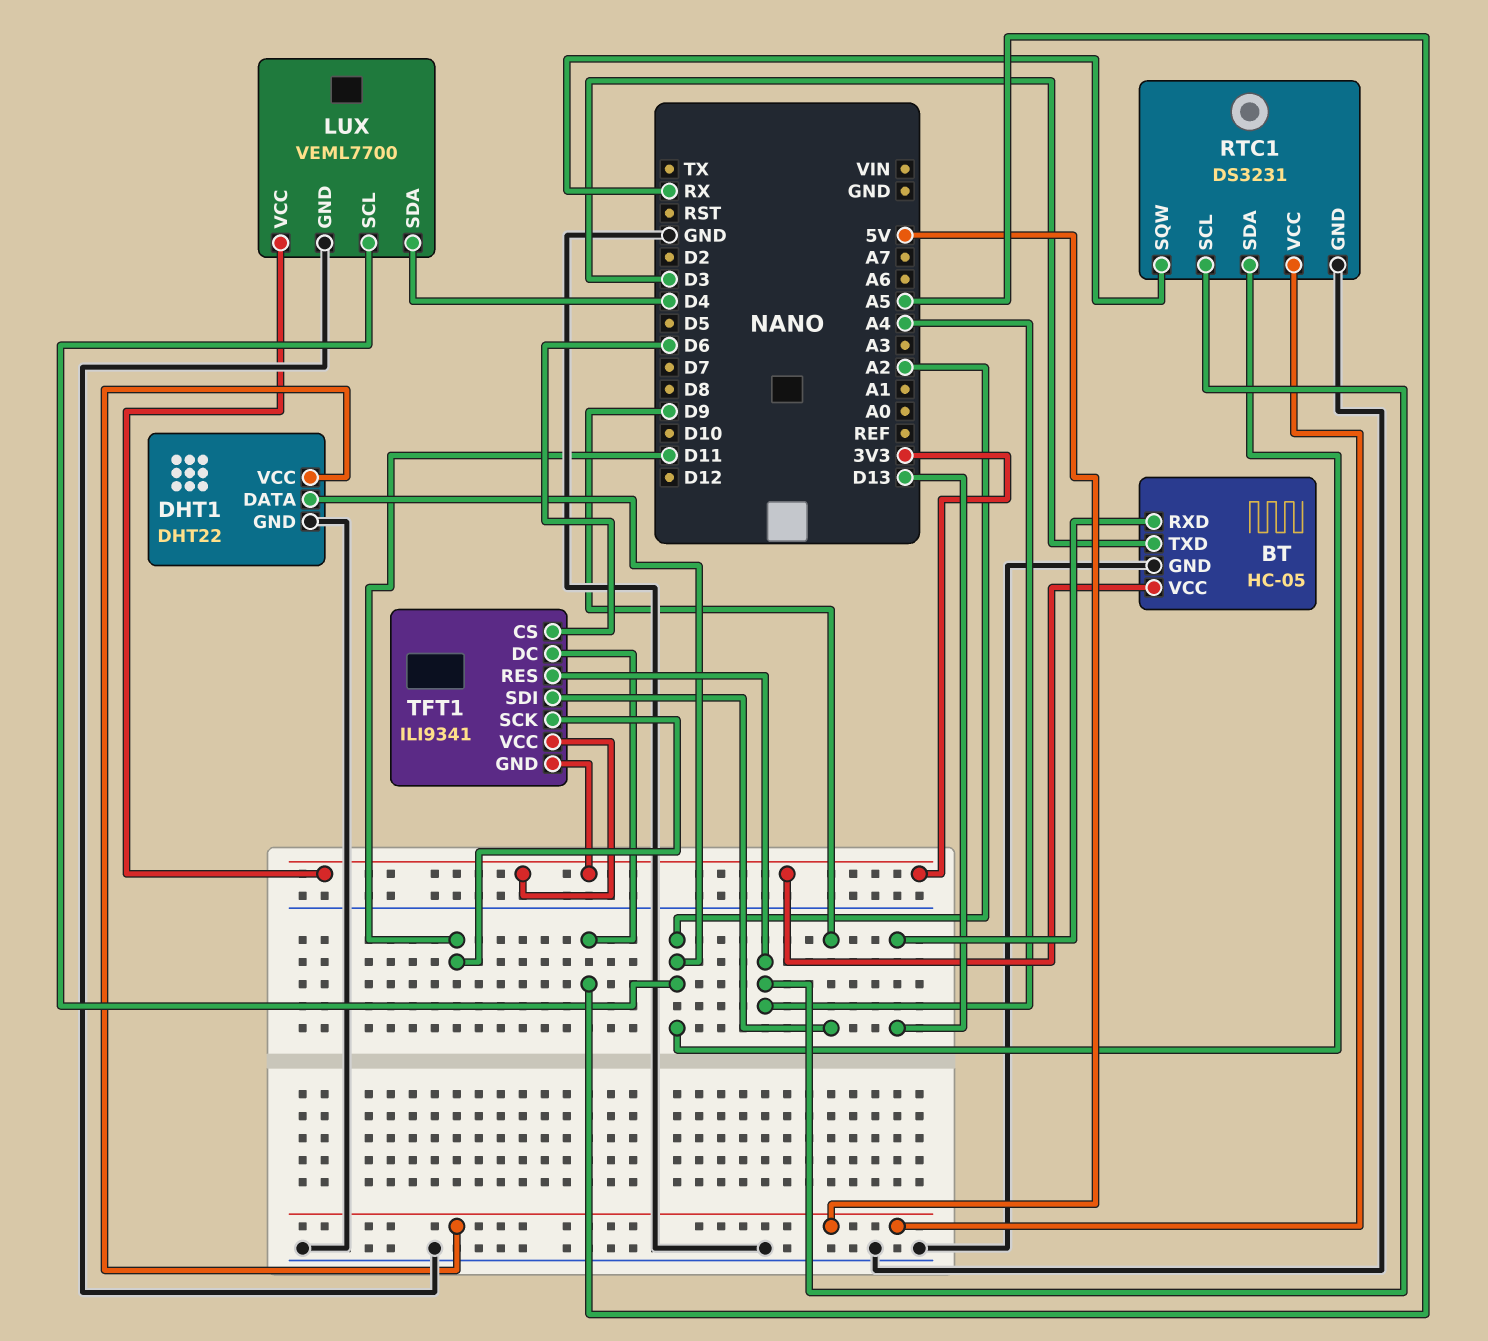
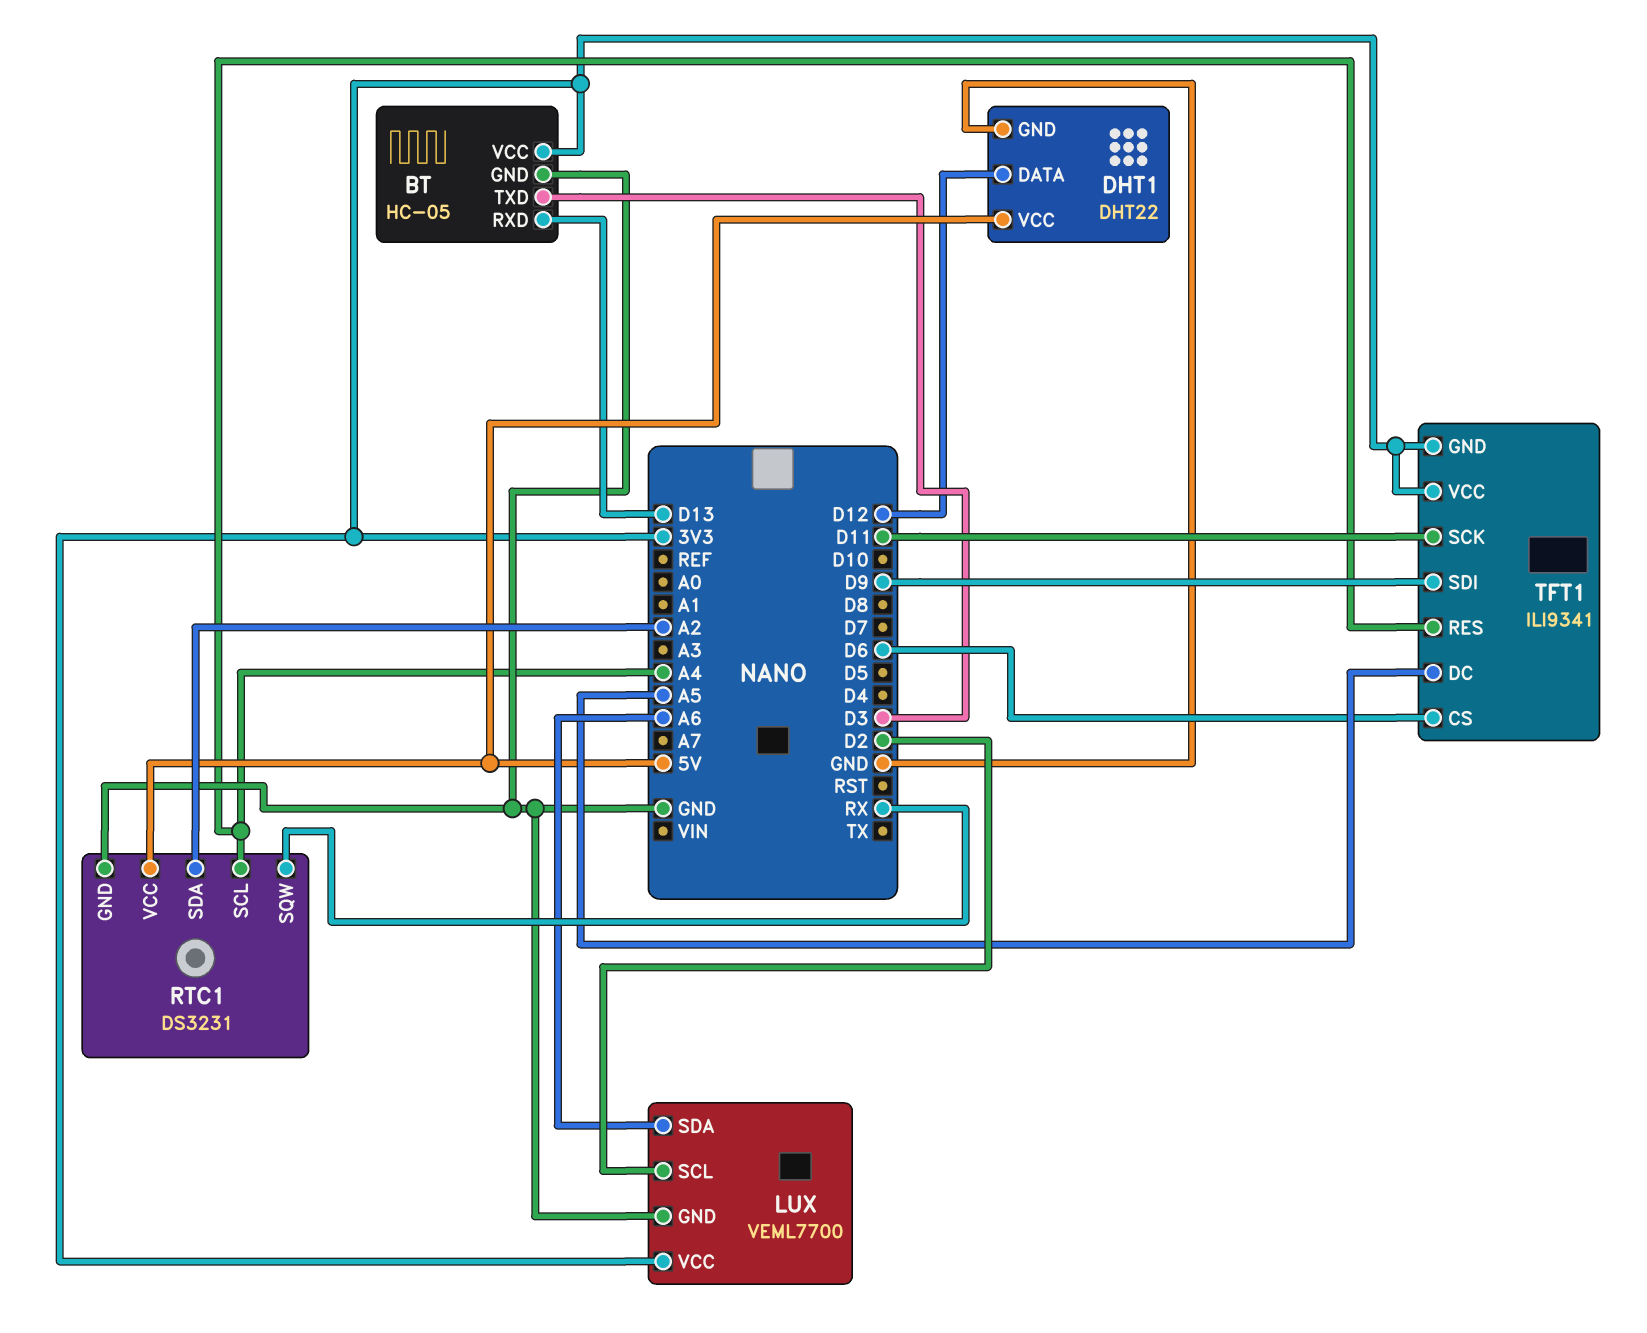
DHT1 pin DATA: A2 -> D12
LUX pin SCL: A2 -> D2
LUX pin SDA: D4 -> A6

